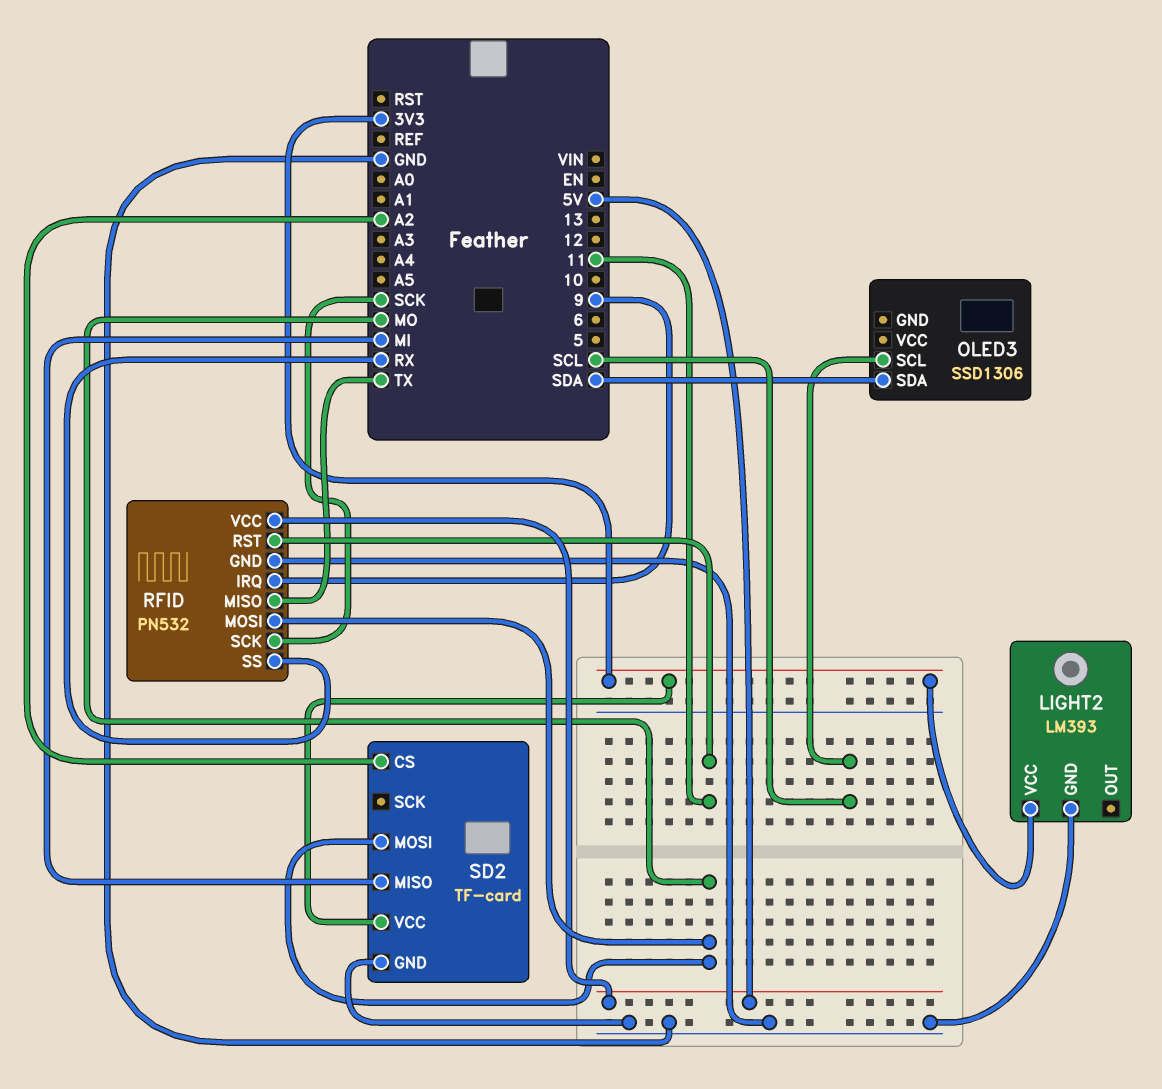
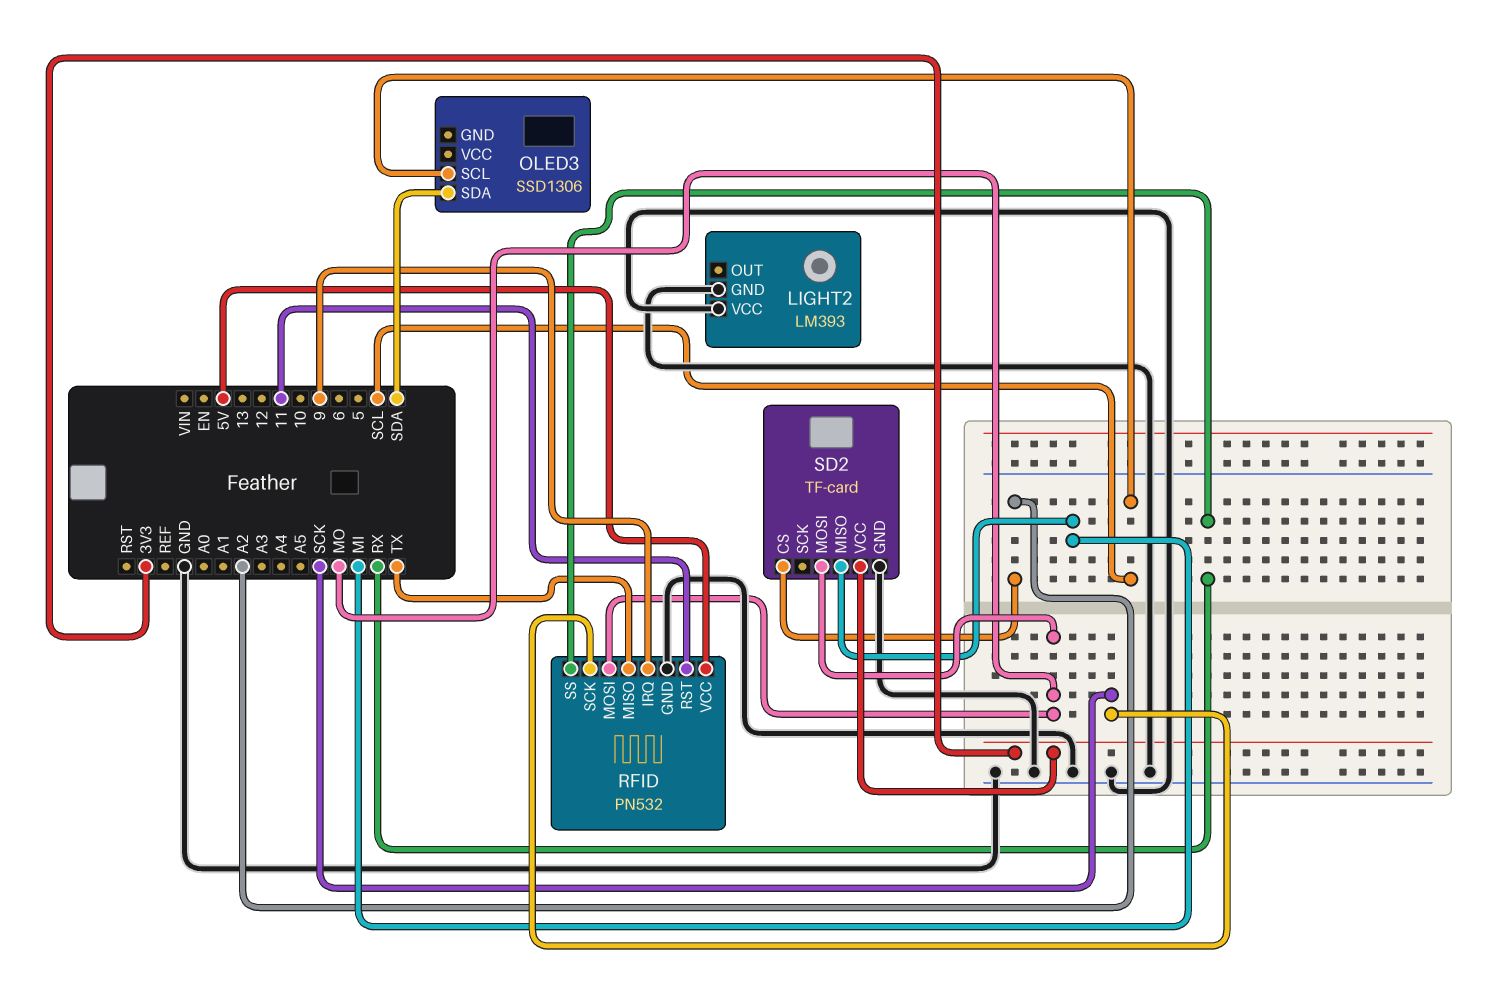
LIGHT2 pin VCC: 3V3 -> GND

